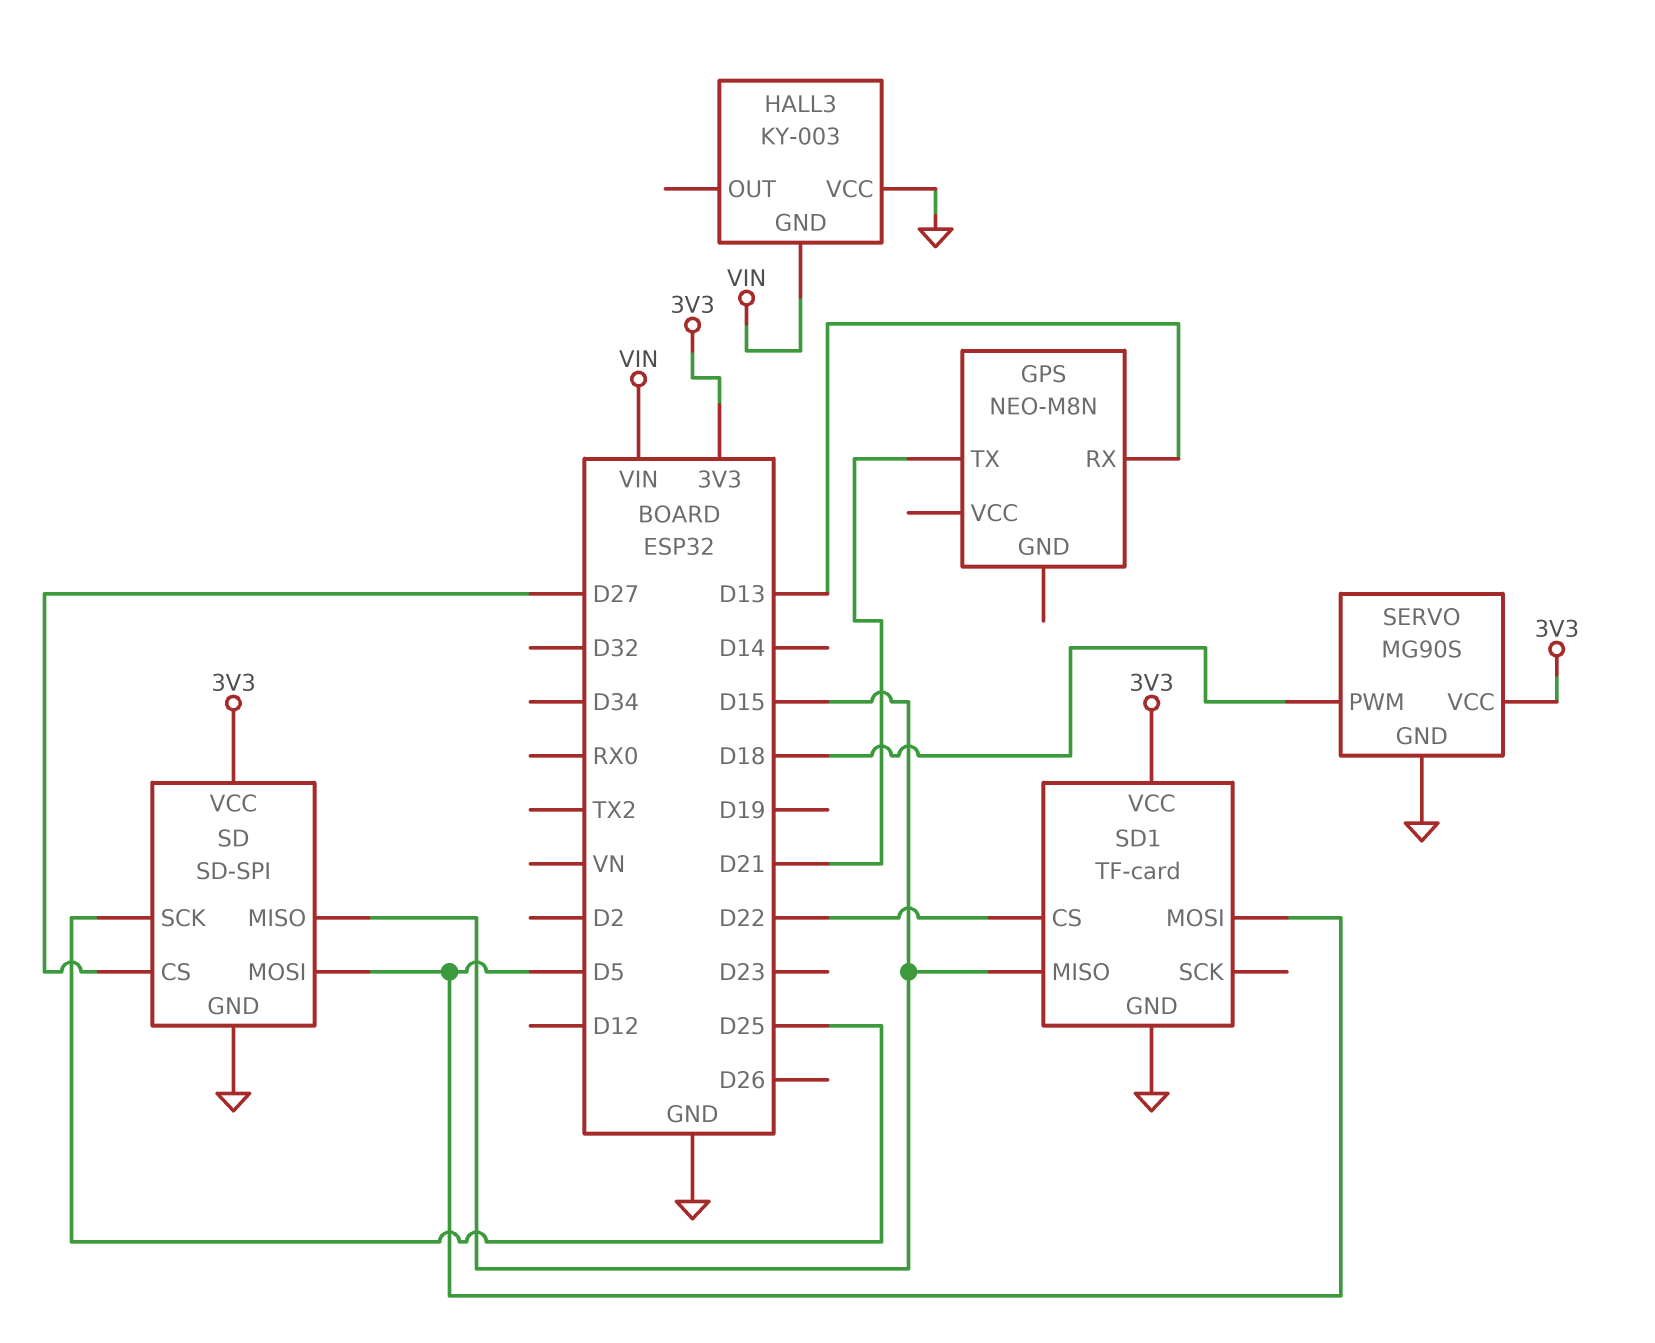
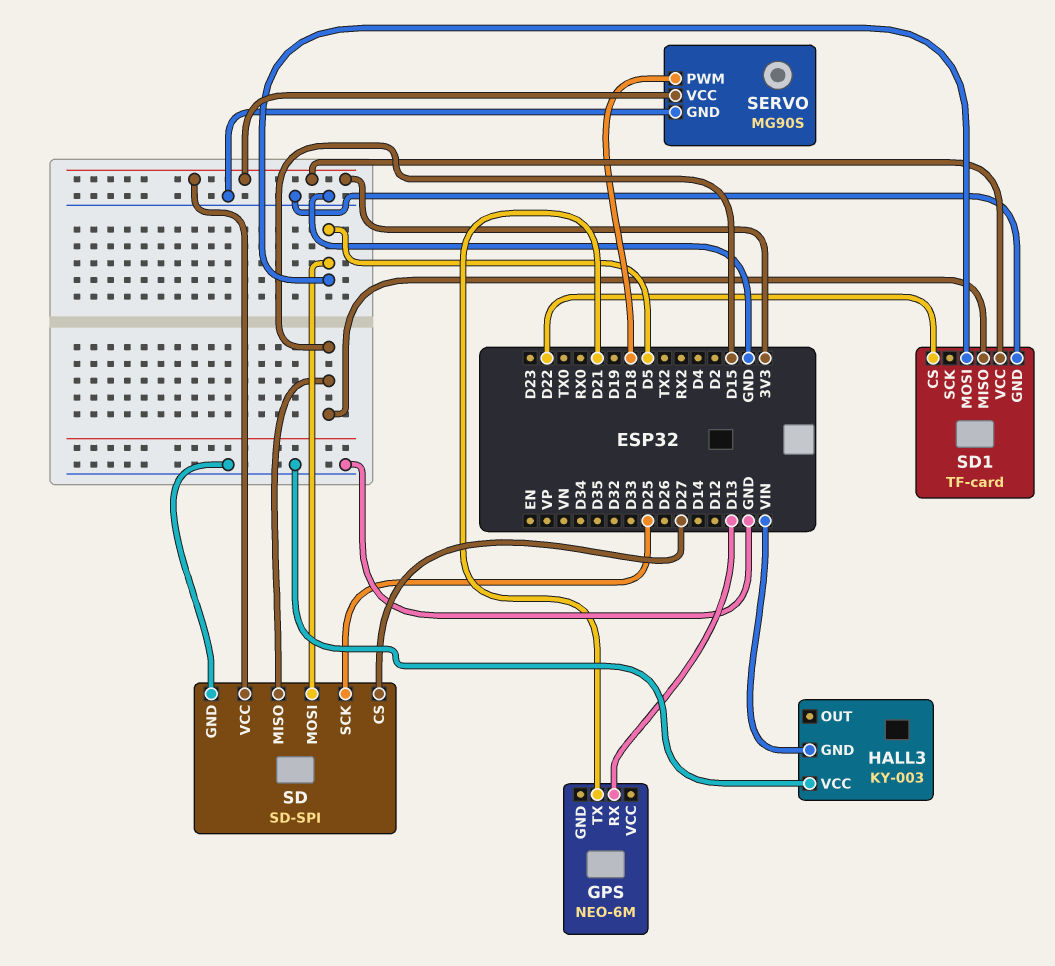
GPS: NEO-M8N -> NEO-6M

